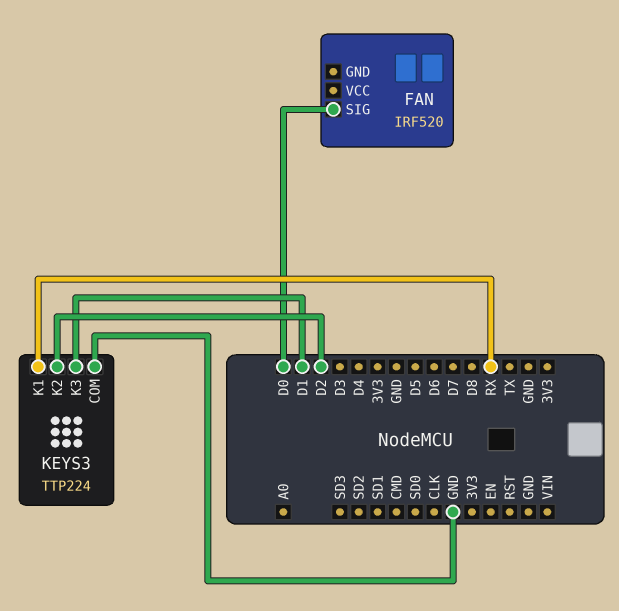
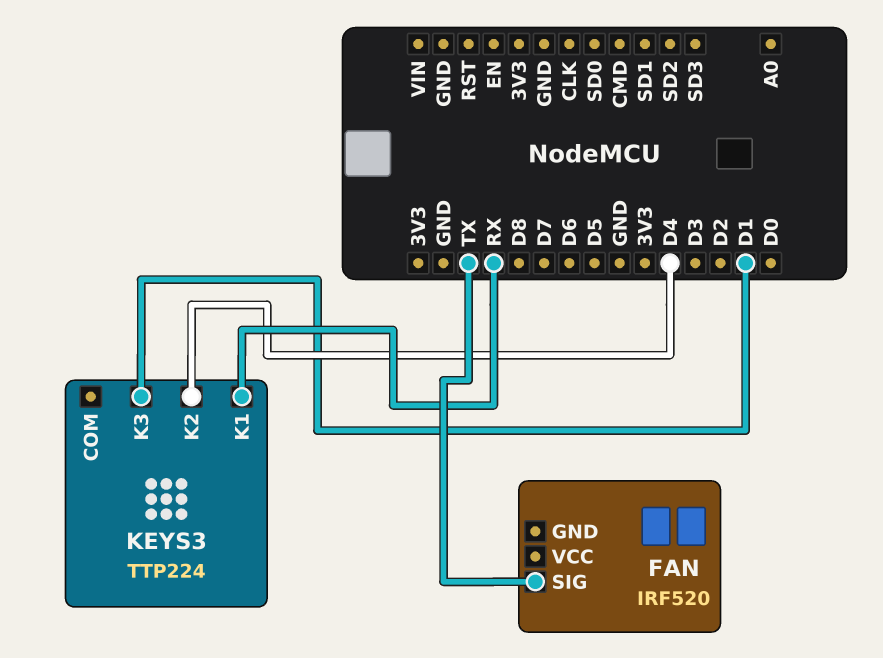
FAN pin SIG: D0 -> TX
KEYS3 pin COM: GND -> none
KEYS3 pin K2: D2 -> D4

